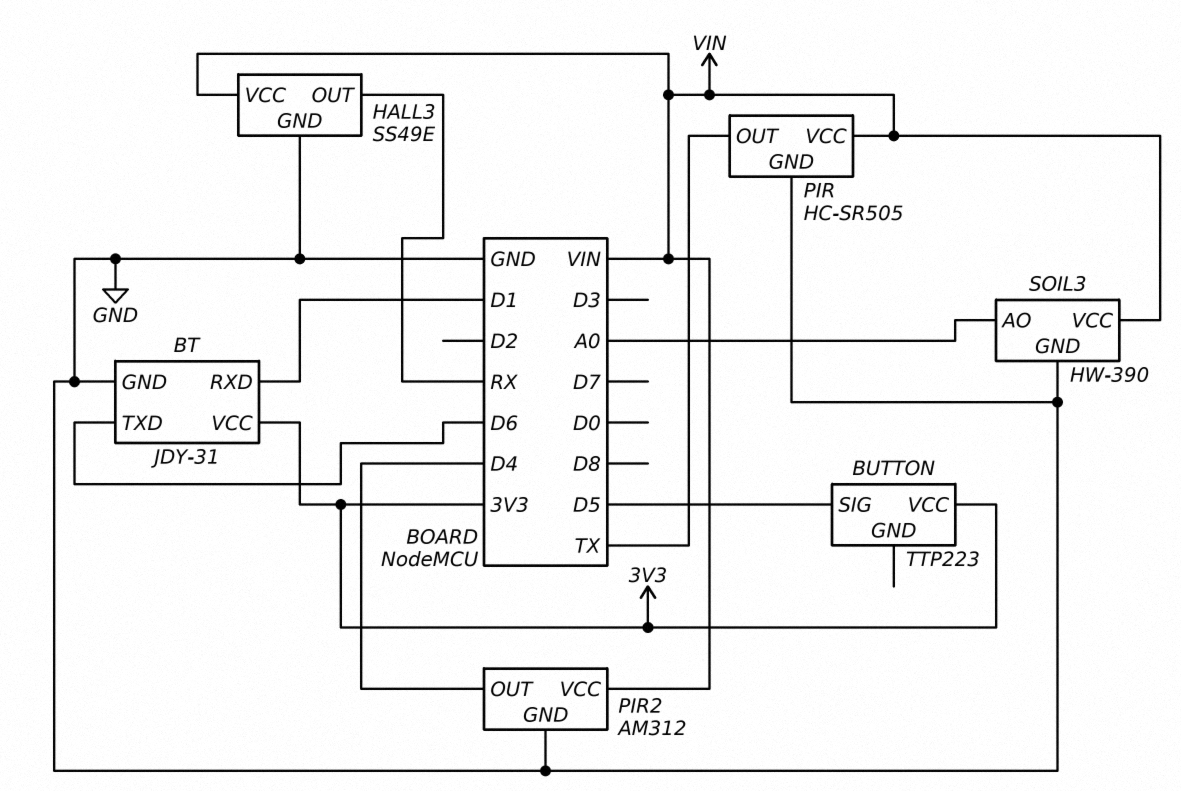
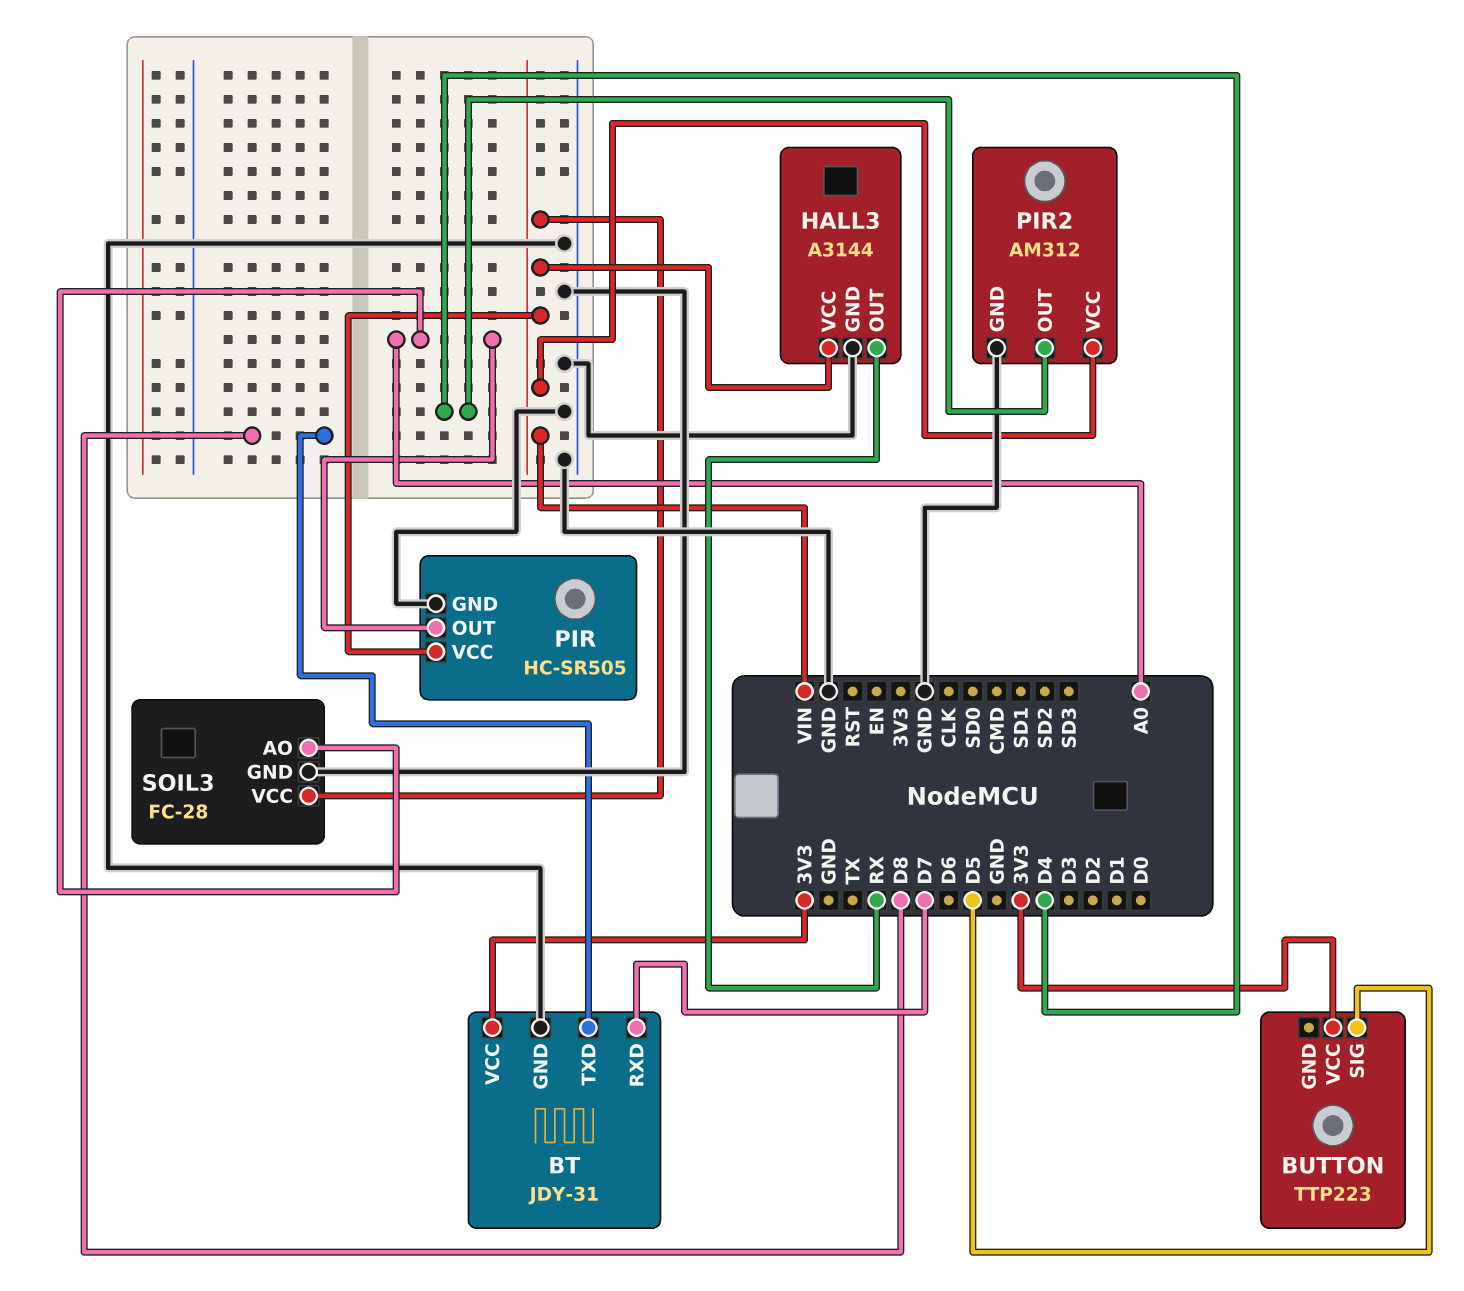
BT pin RXD: D1 -> D7
BT pin TXD: D6 -> D8
HALL3: SS49E -> A3144
PIR pin OUT: TX -> A0
SOIL3: HW-390 -> FC-28

